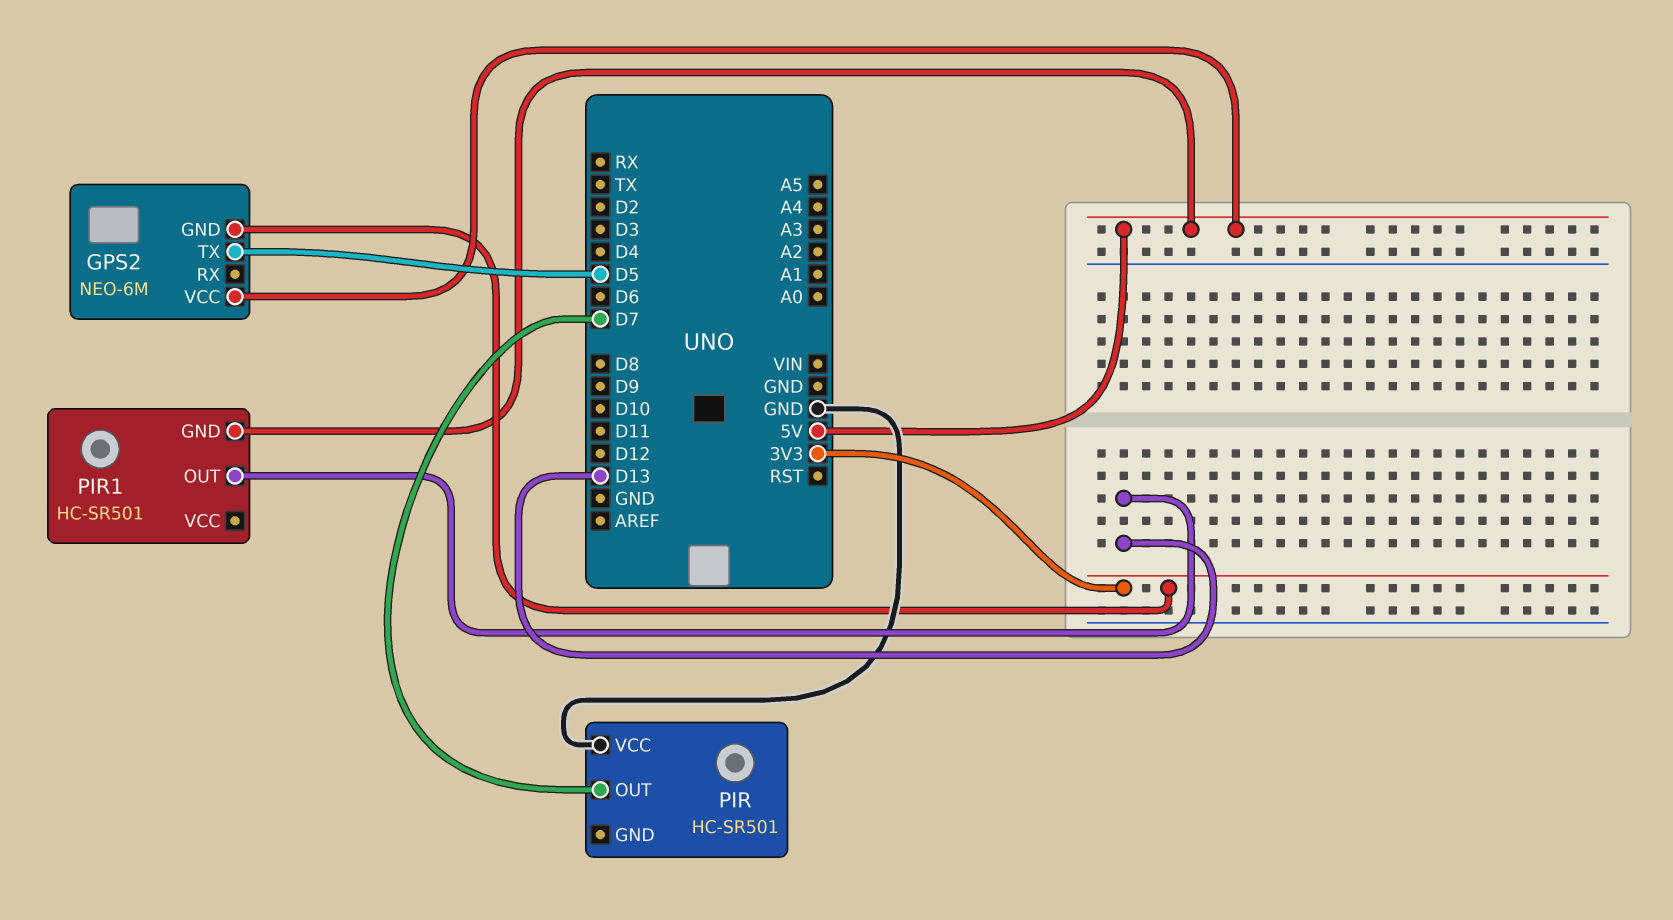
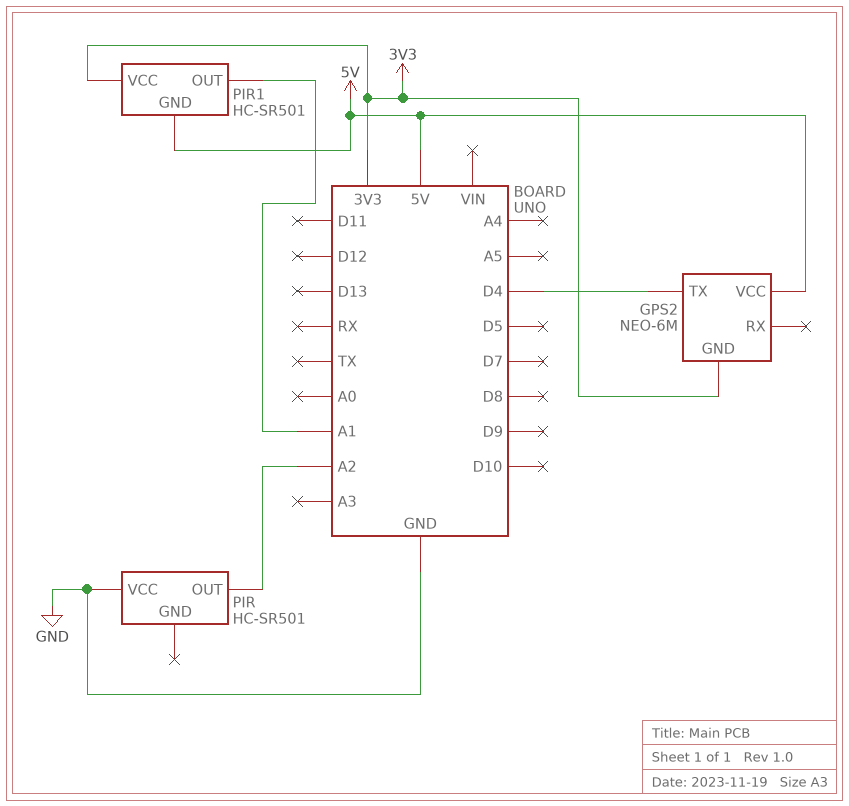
GPS2 pin TX: D5 -> D4
PIR pin OUT: D7 -> A2
PIR1 pin OUT: D13 -> A1
PIR1 pin VCC: none -> 3V3

